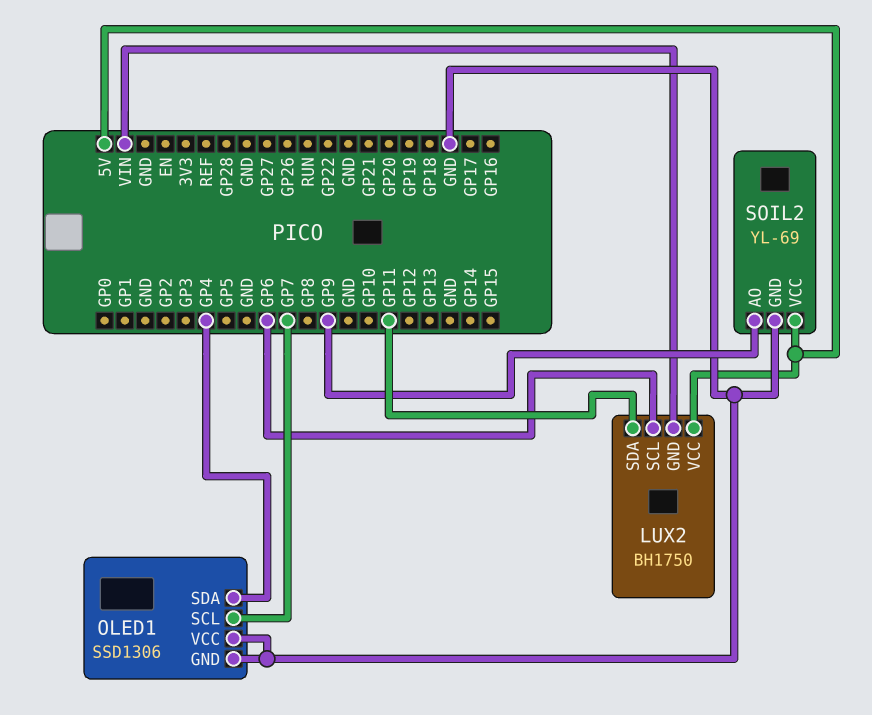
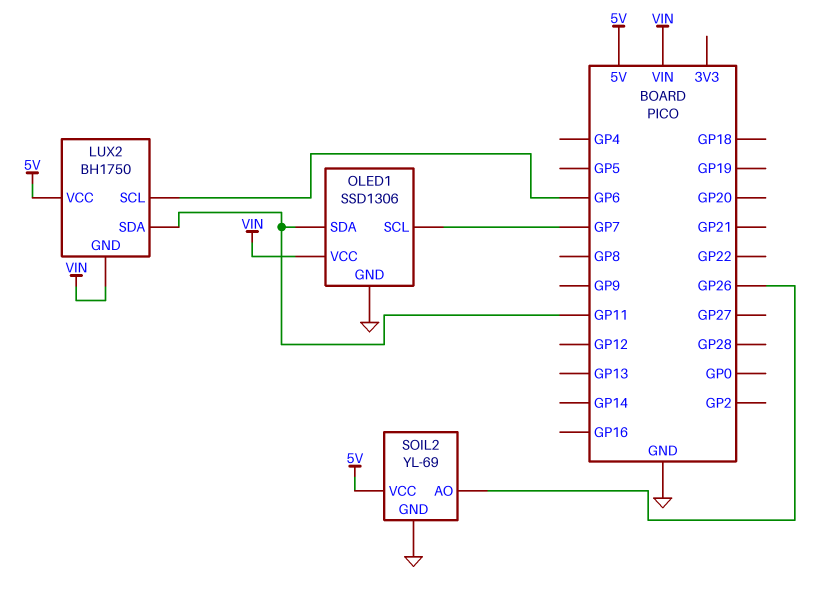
OLED1 pin SDA: GP4 -> GP11
OLED1 pin VCC: GND -> VIN
SOIL2 pin AO: GP9 -> GP26

